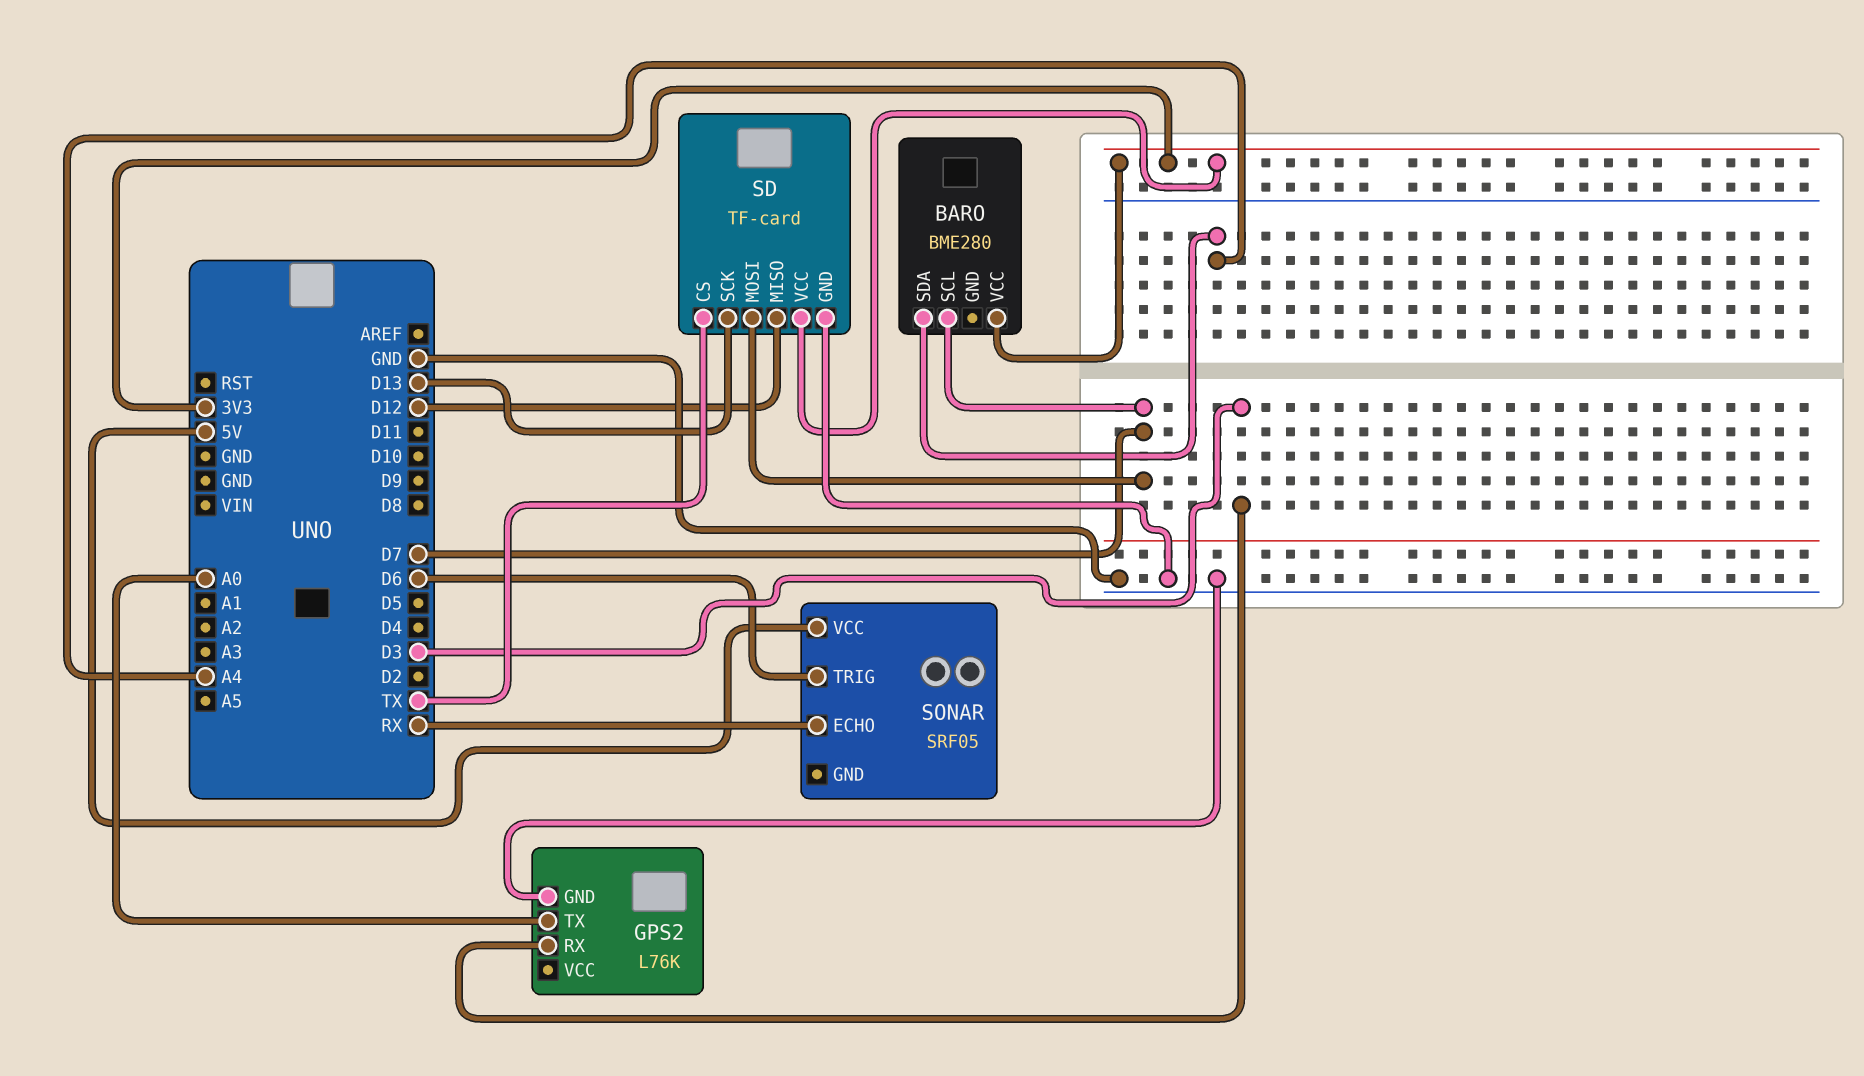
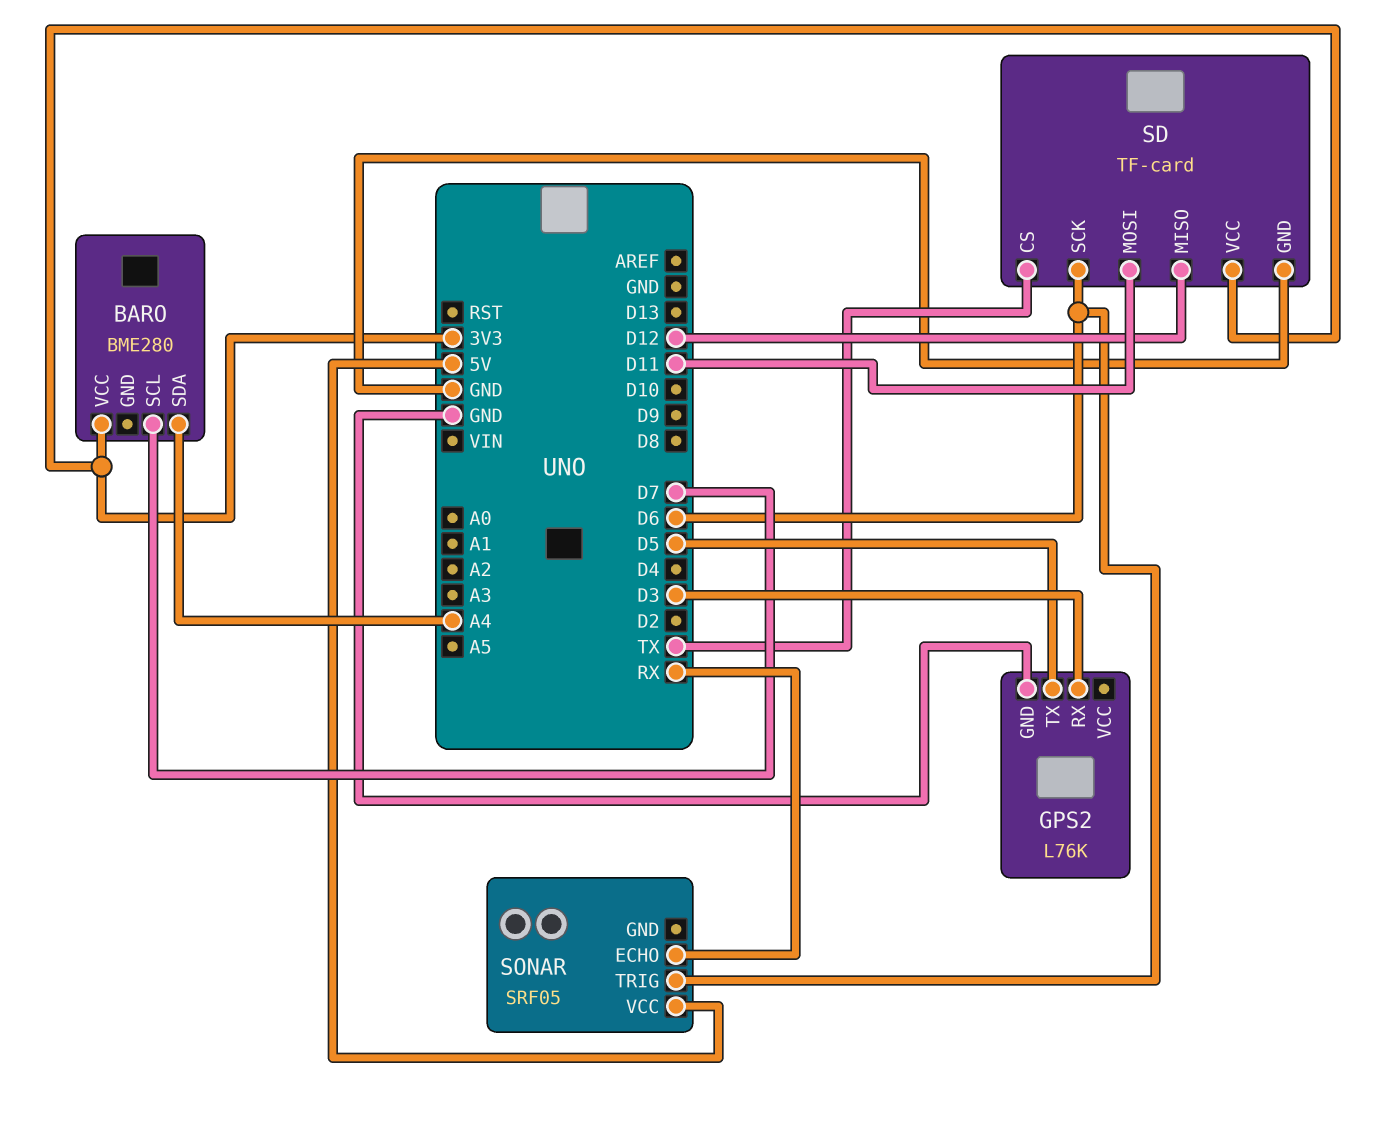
GPS2 pin TX: A0 -> D5
SD pin MOSI: D7 -> D11
SD pin SCK: D13 -> D6

